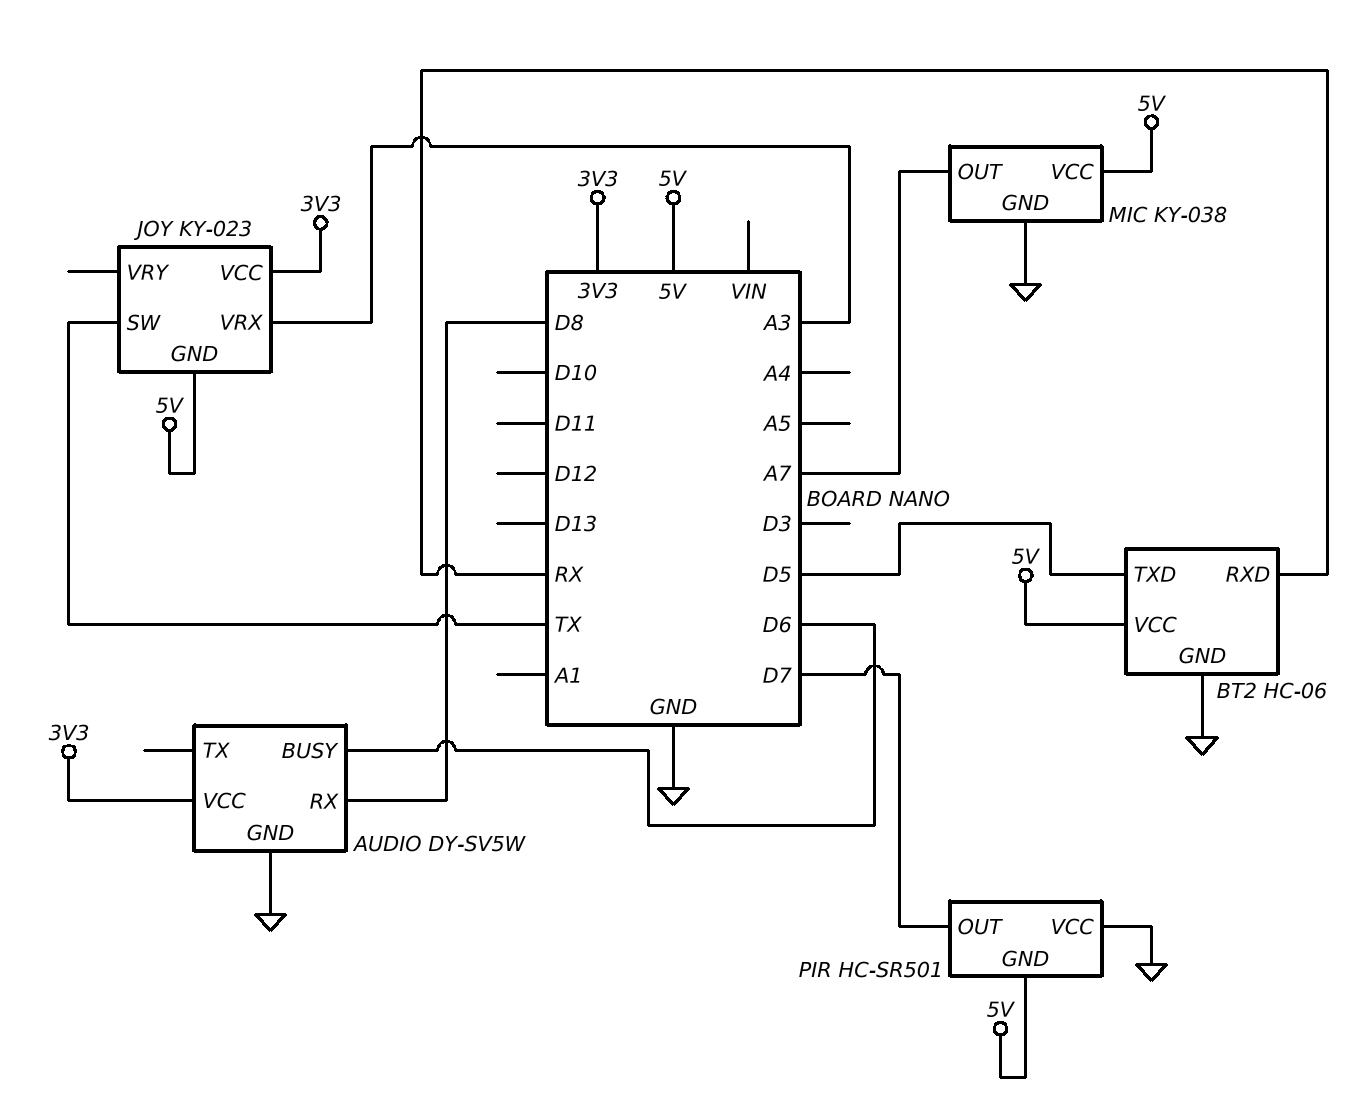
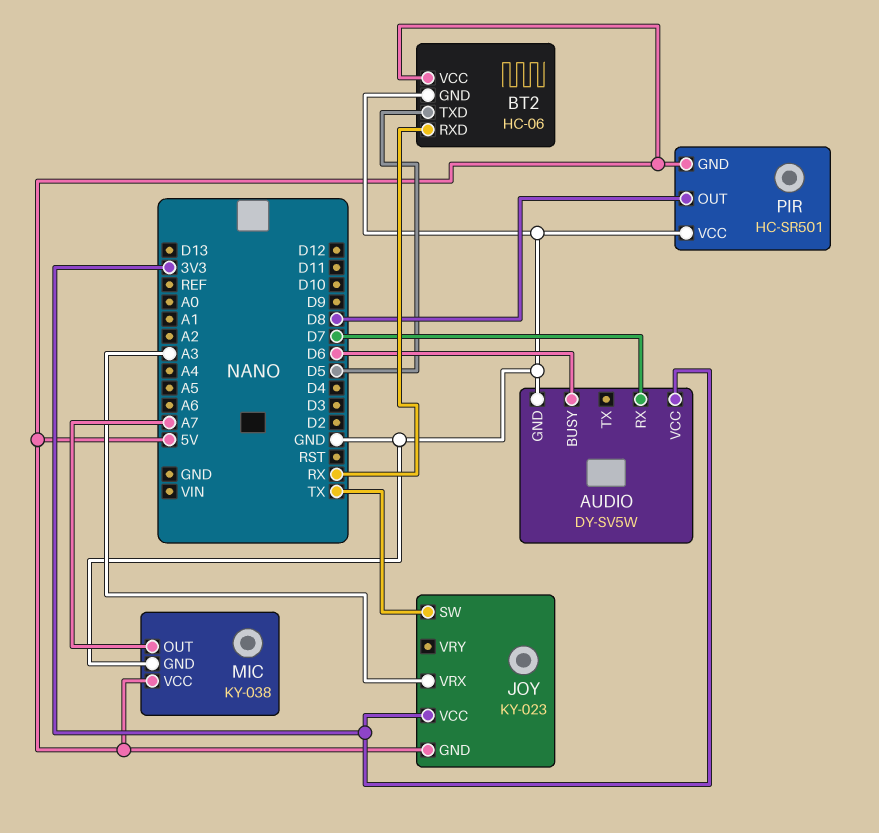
AUDIO pin RX: D8 -> D7
PIR pin OUT: D7 -> D8

